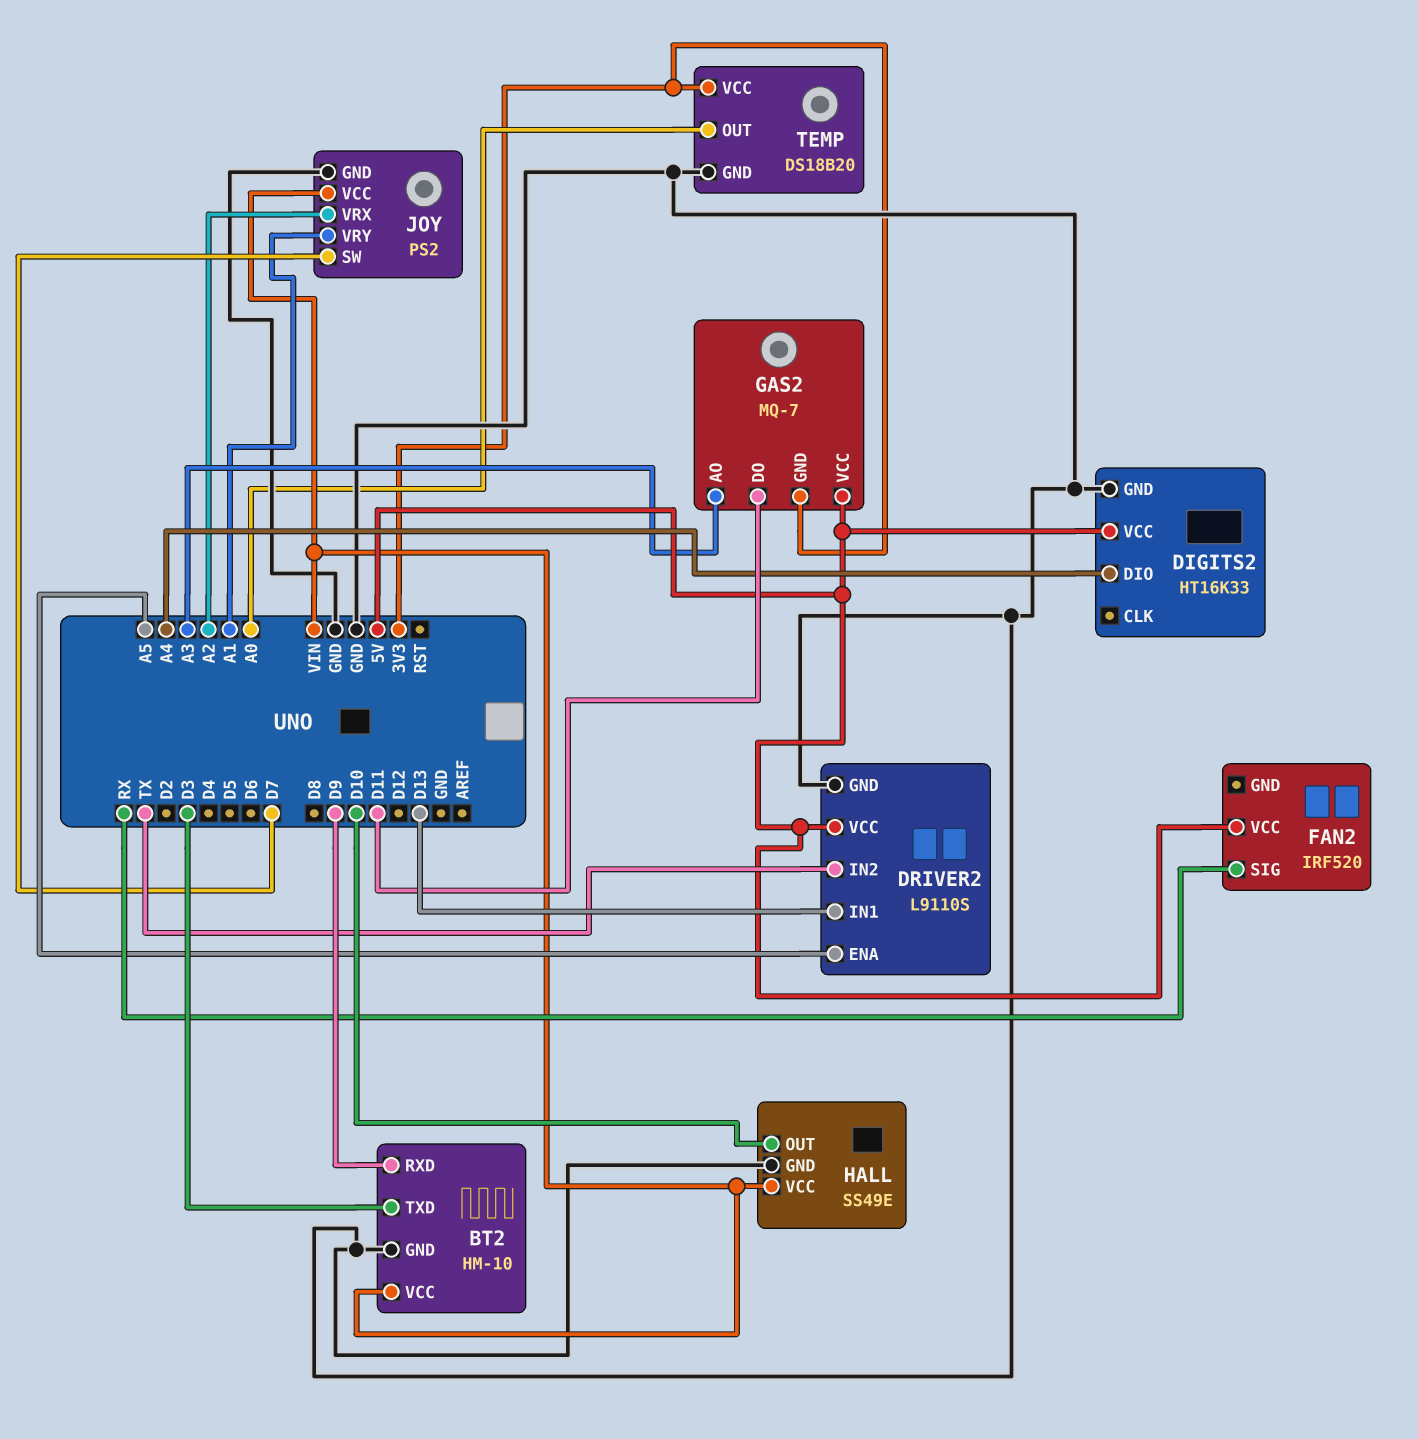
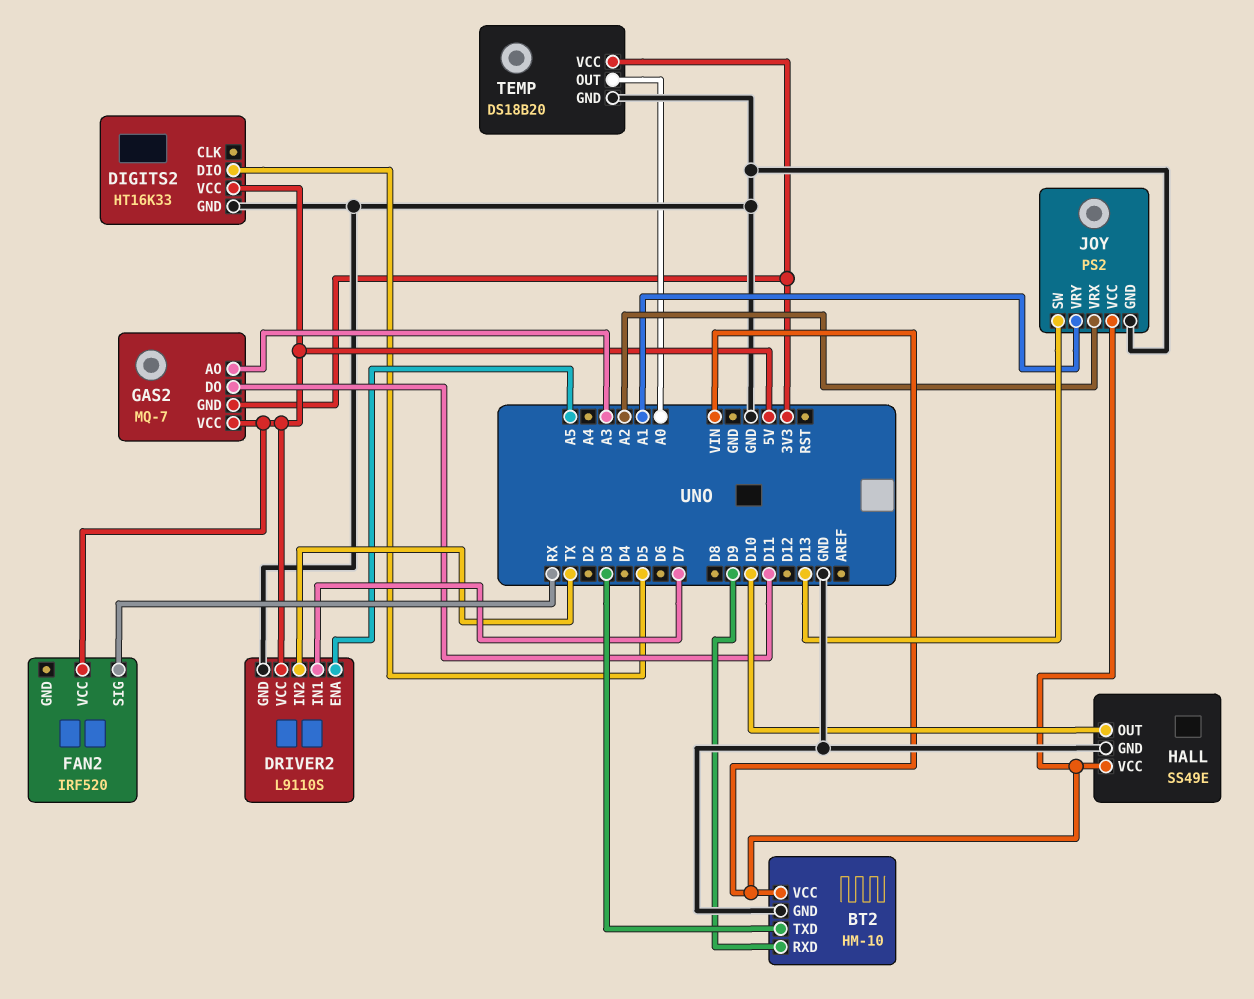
DIGITS2 pin DIO: A4 -> D5
DRIVER2 pin IN1: D13 -> D7
JOY pin SW: D7 -> D13

